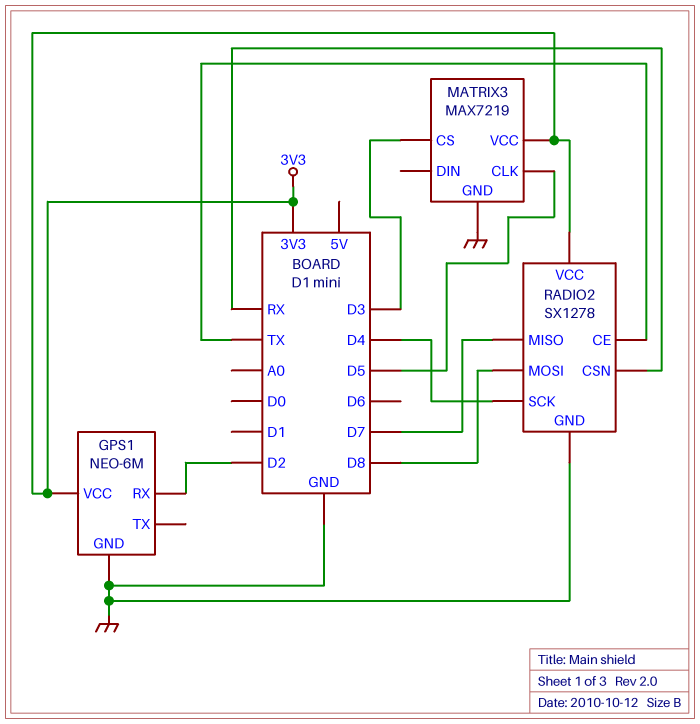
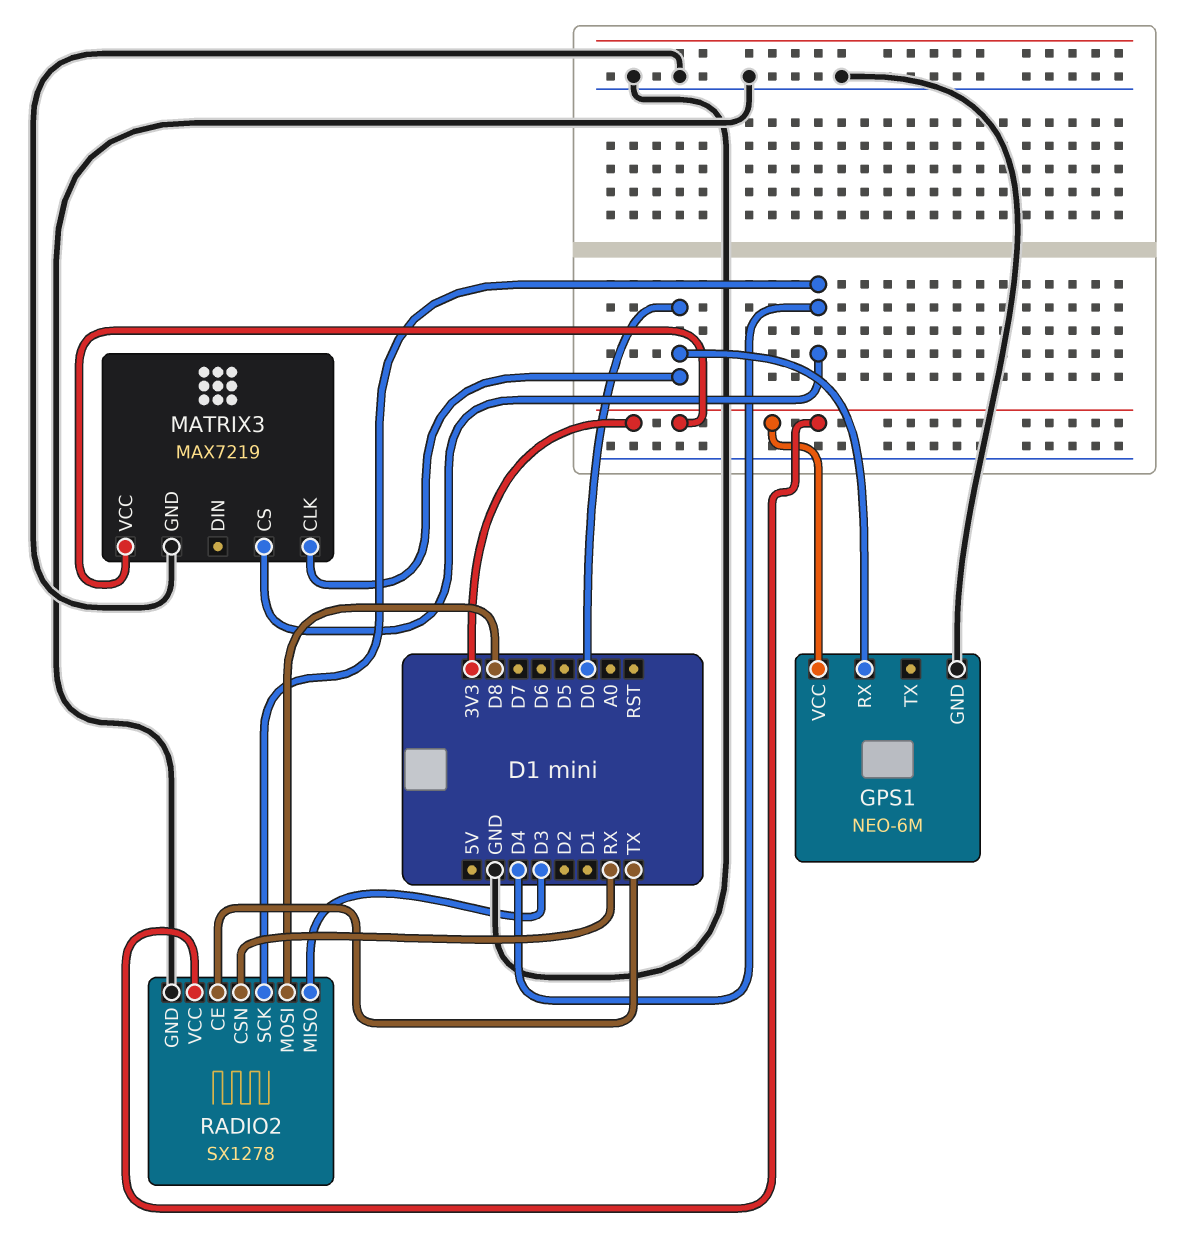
GPS1 pin RX: D2 -> D0
MATRIX3 pin CLK: D5 -> D0
MATRIX3 pin CS: D3 -> D4
RADIO2 pin MISO: D7 -> D3

